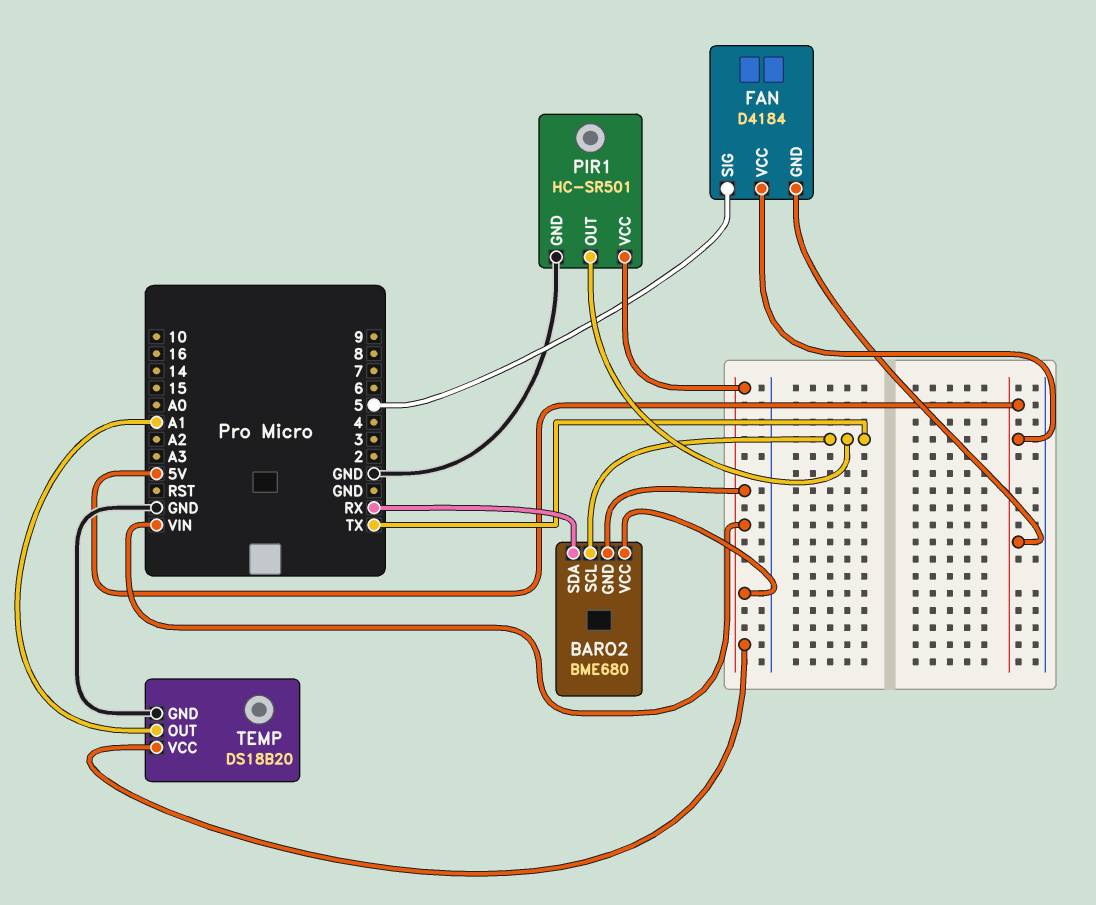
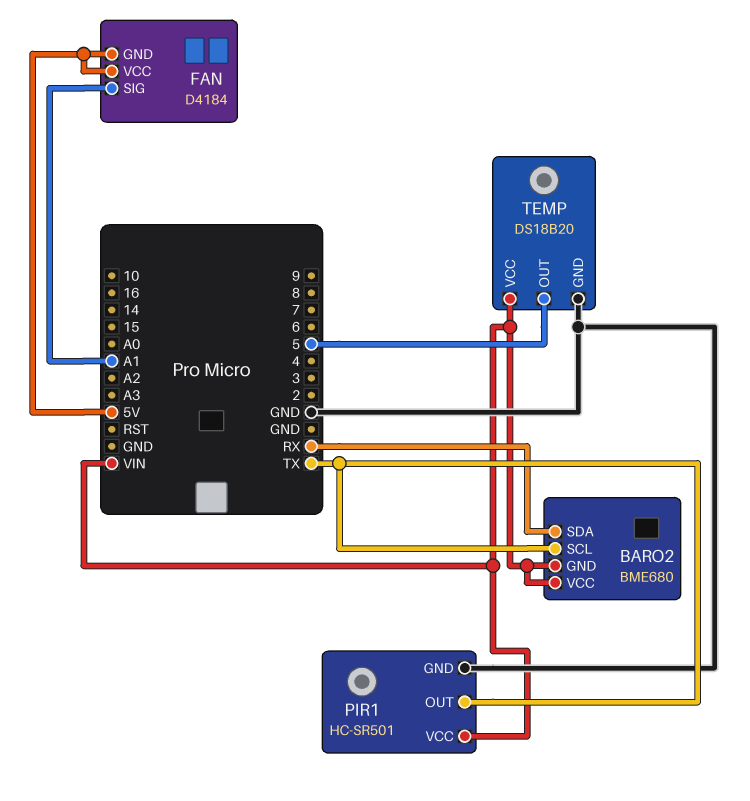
FAN pin SIG: 5 -> A1
TEMP pin OUT: A1 -> 5

